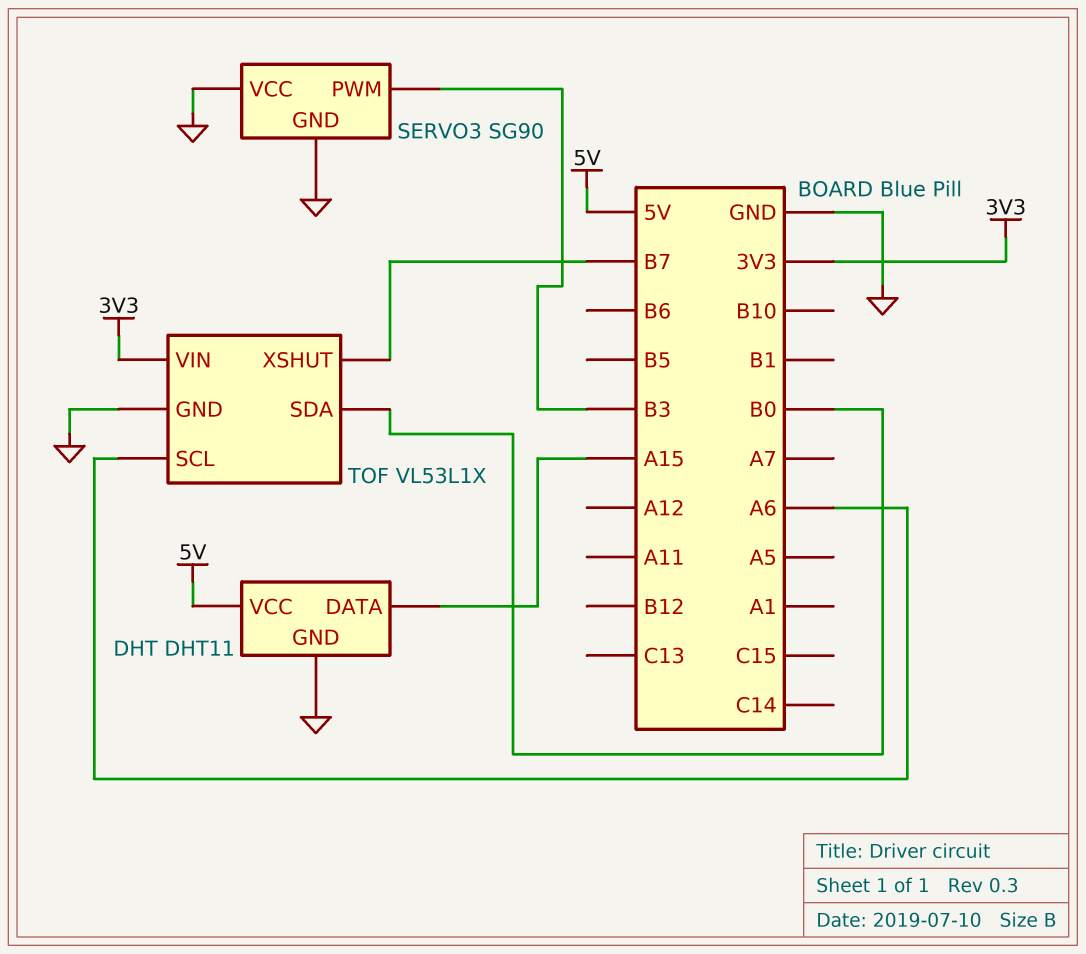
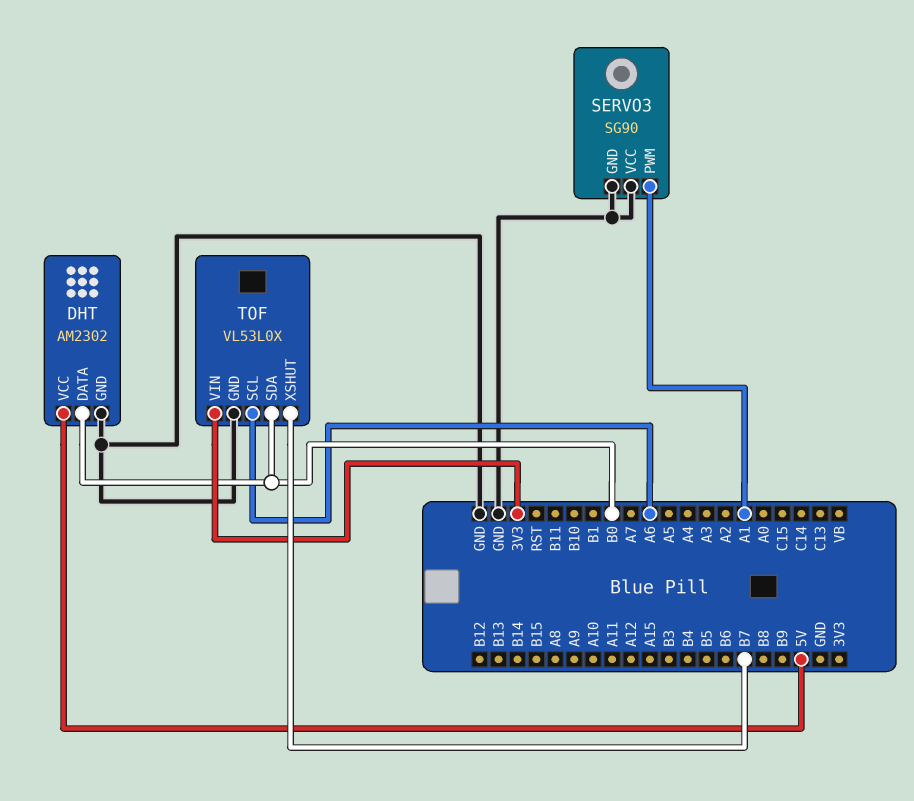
DHT: DHT11 -> AM2302
DHT pin DATA: A15 -> B0
SERVO3 pin PWM: B3 -> A1
TOF: VL53L1X -> VL53L0X

